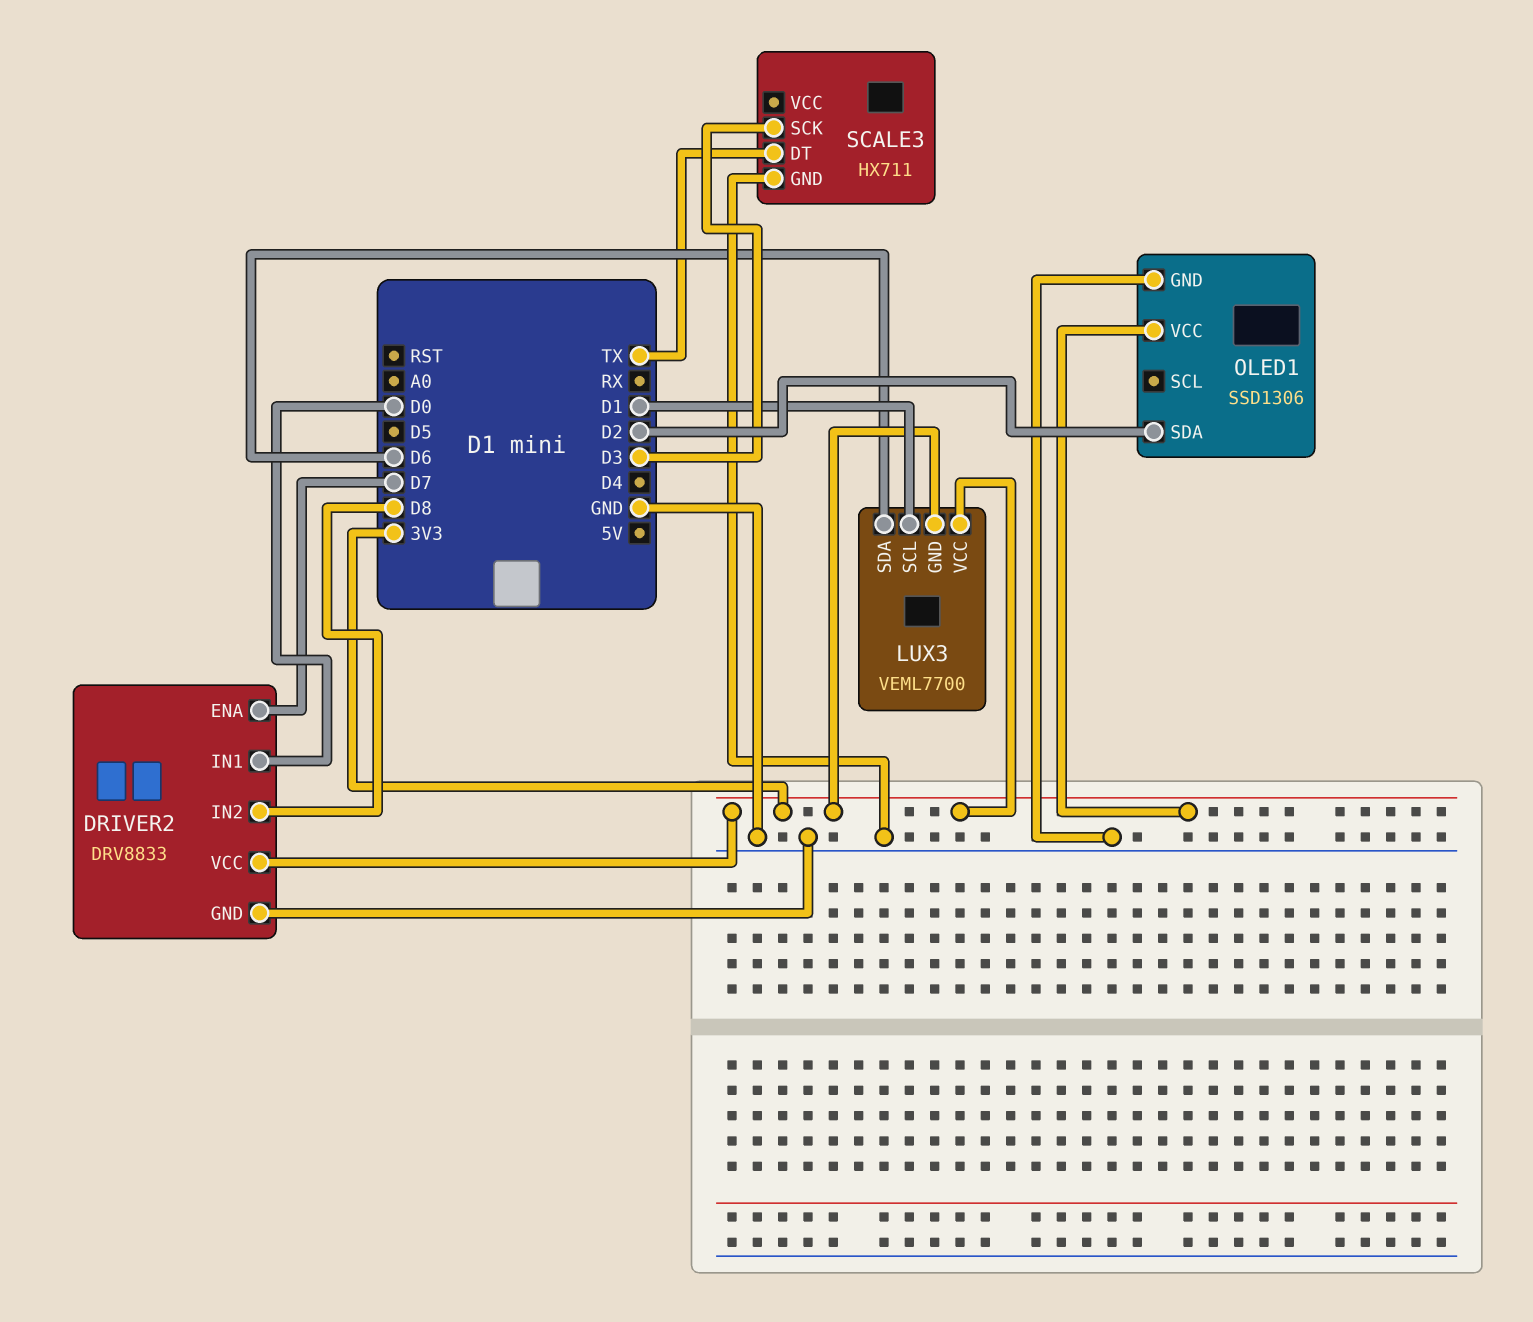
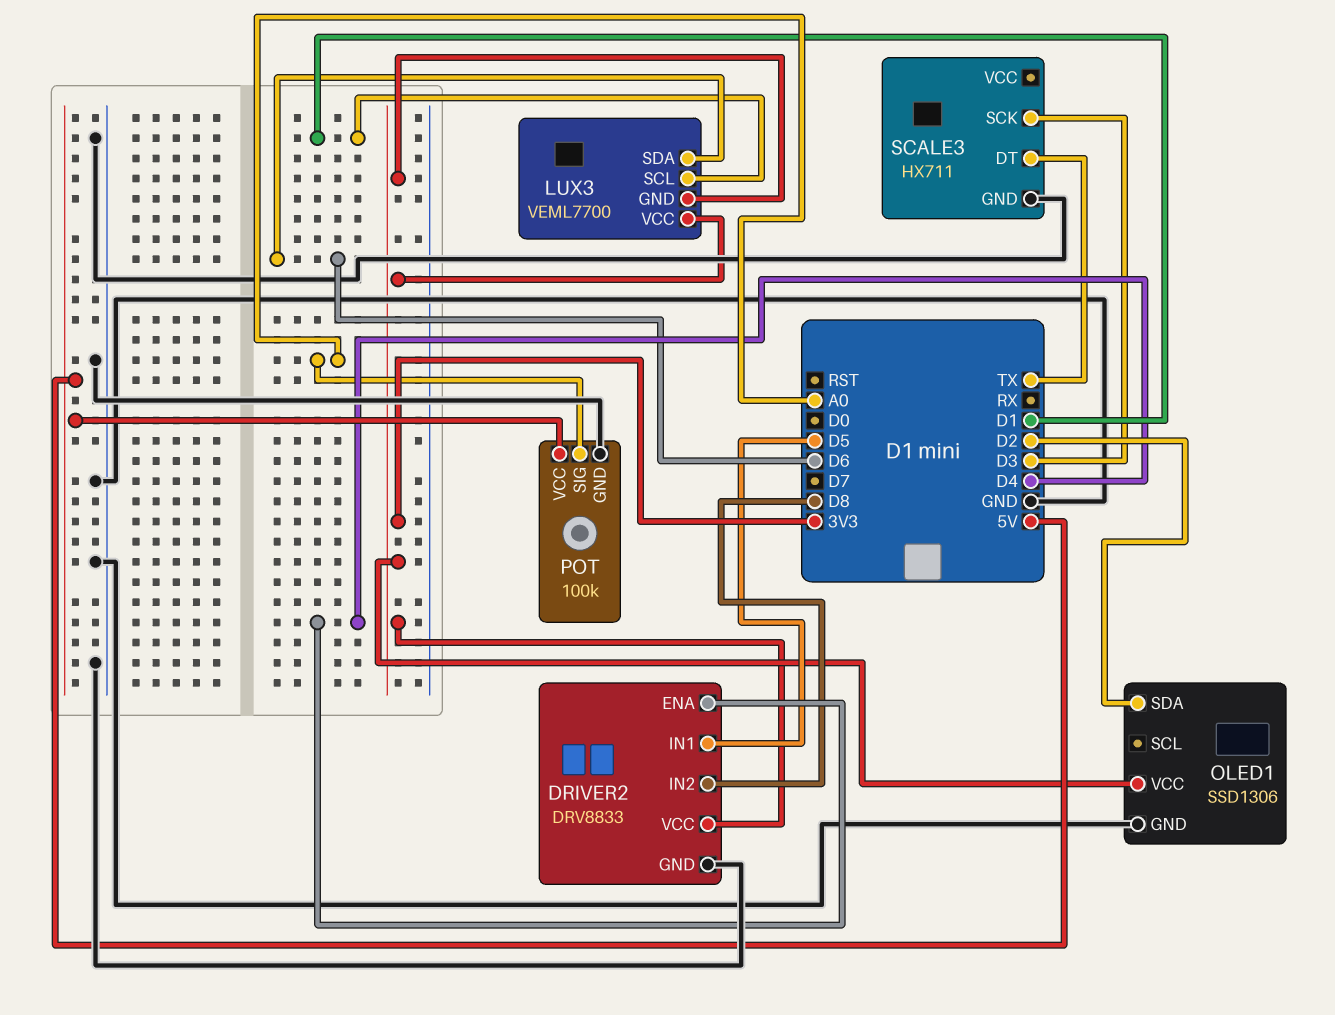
DRIVER2 pin ENA: D7 -> D4
DRIVER2 pin IN1: D0 -> D5
POT: none -> 100k
POT pin GND: none -> GND
POT pin SIG: none -> A0
POT pin VCC: none -> 5V

